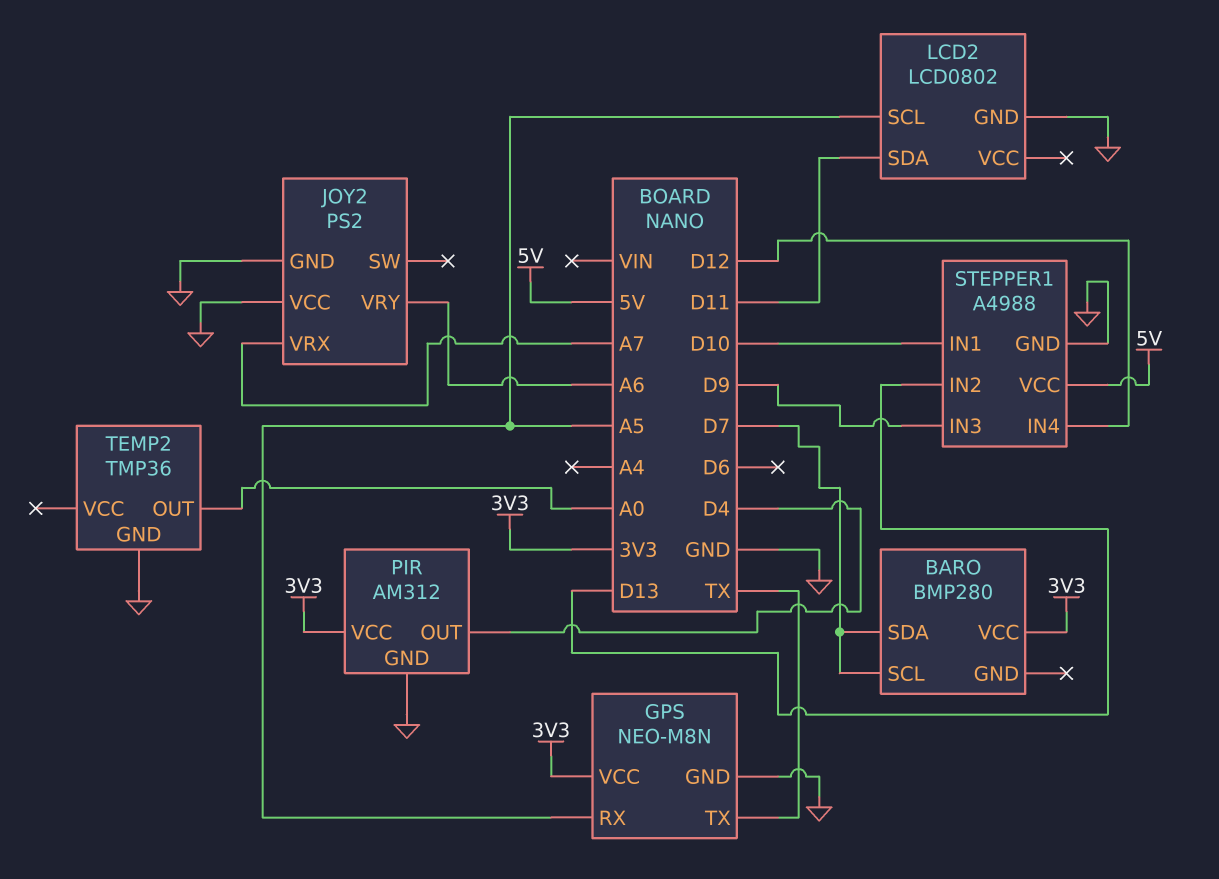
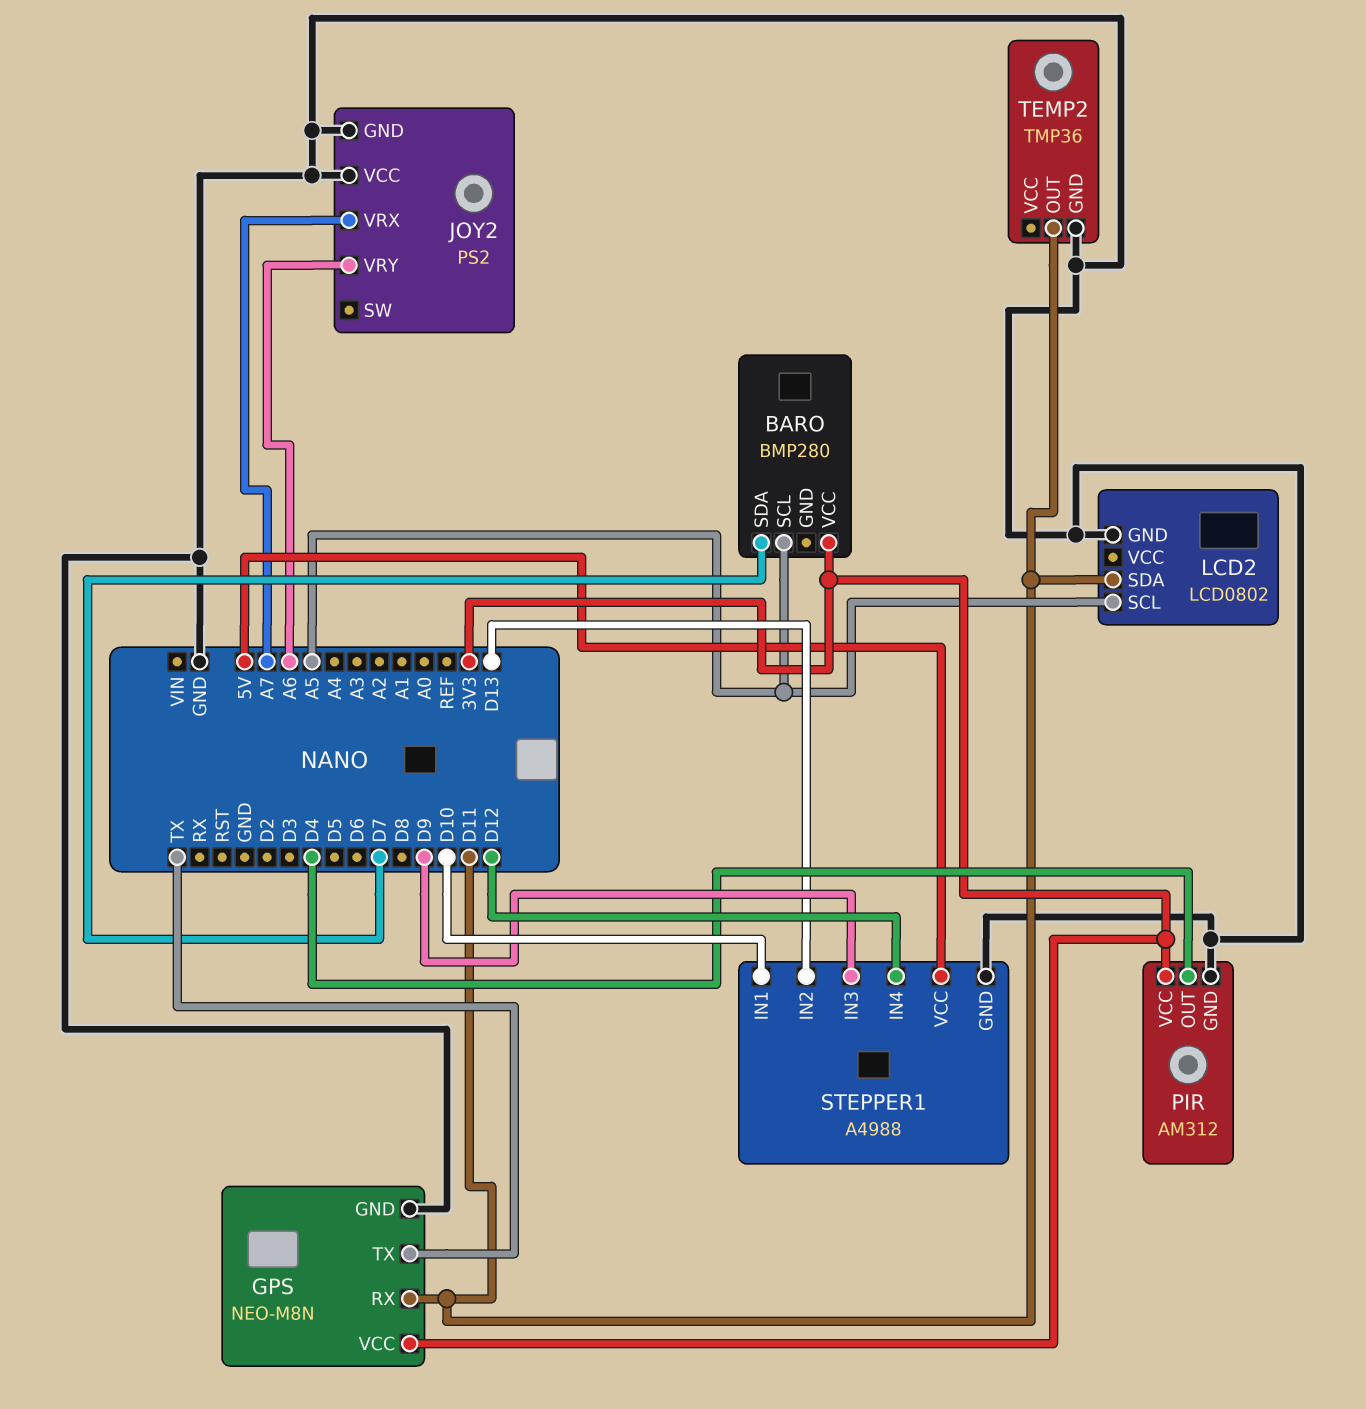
BARO pin SCL: D7 -> A5
GPS pin RX: A5 -> D11
TEMP2 pin OUT: A0 -> D11

